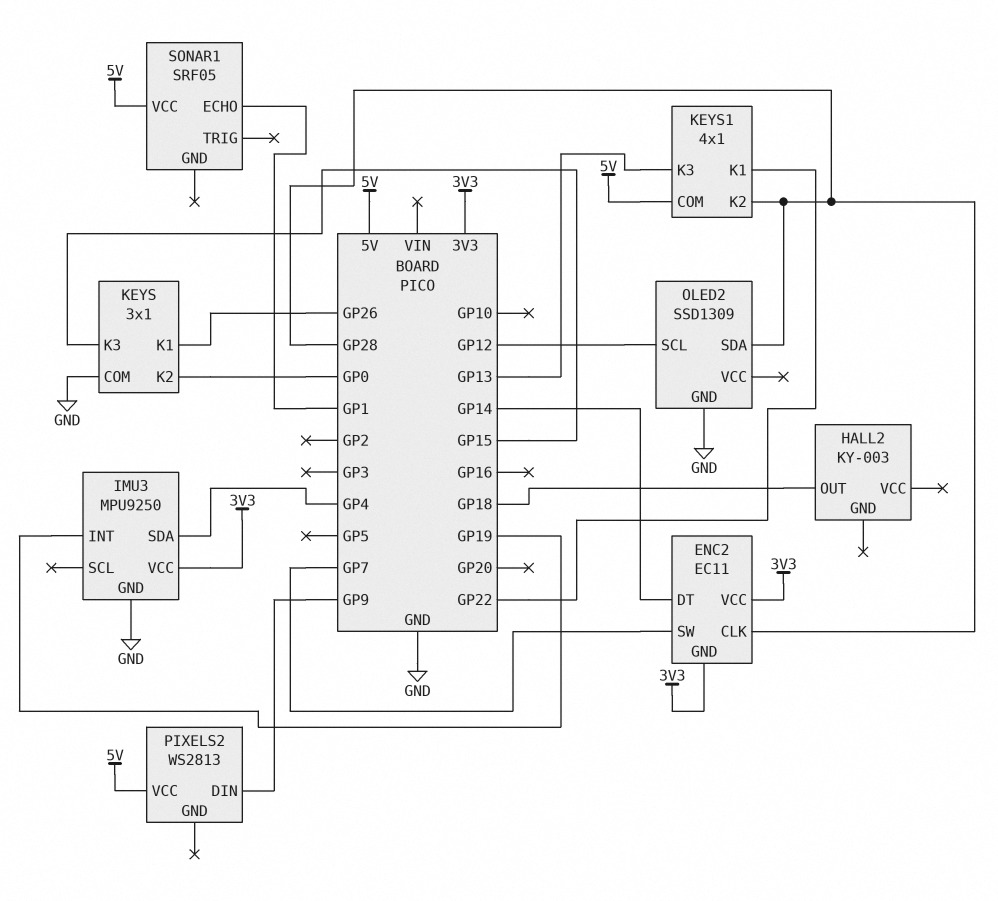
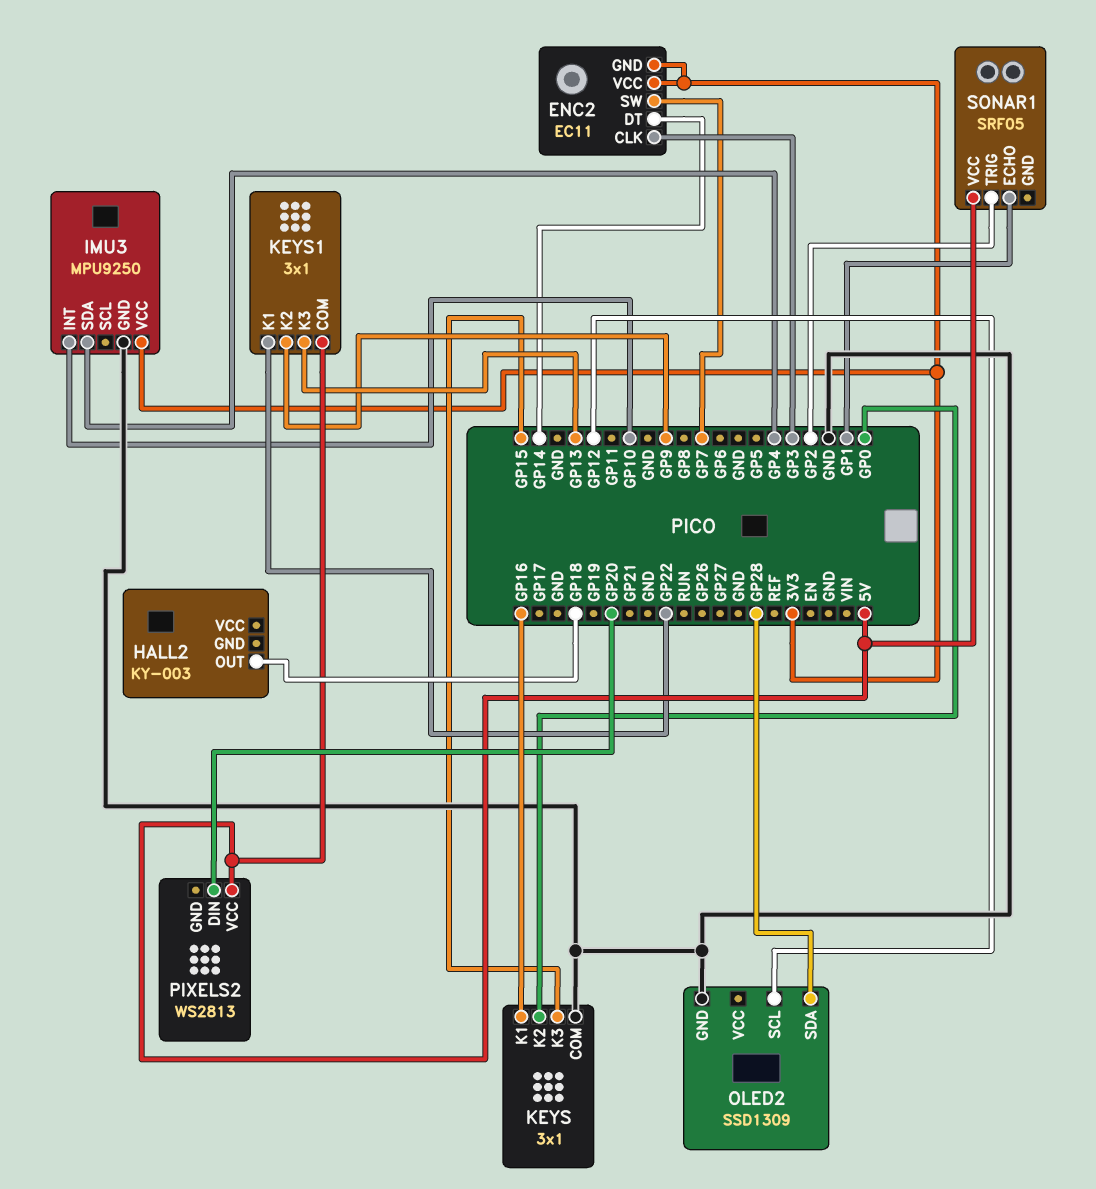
ENC2 pin CLK: GP28 -> GP3
IMU3 pin INT: GP19 -> GP10
KEYS pin K1: GP26 -> GP16
KEYS1: 4x1 -> 3x1
KEYS1 pin K2: GP28 -> GP9
PIXELS2 pin DIN: GP9 -> GP20
SONAR1 pin TRIG: none -> GP2

